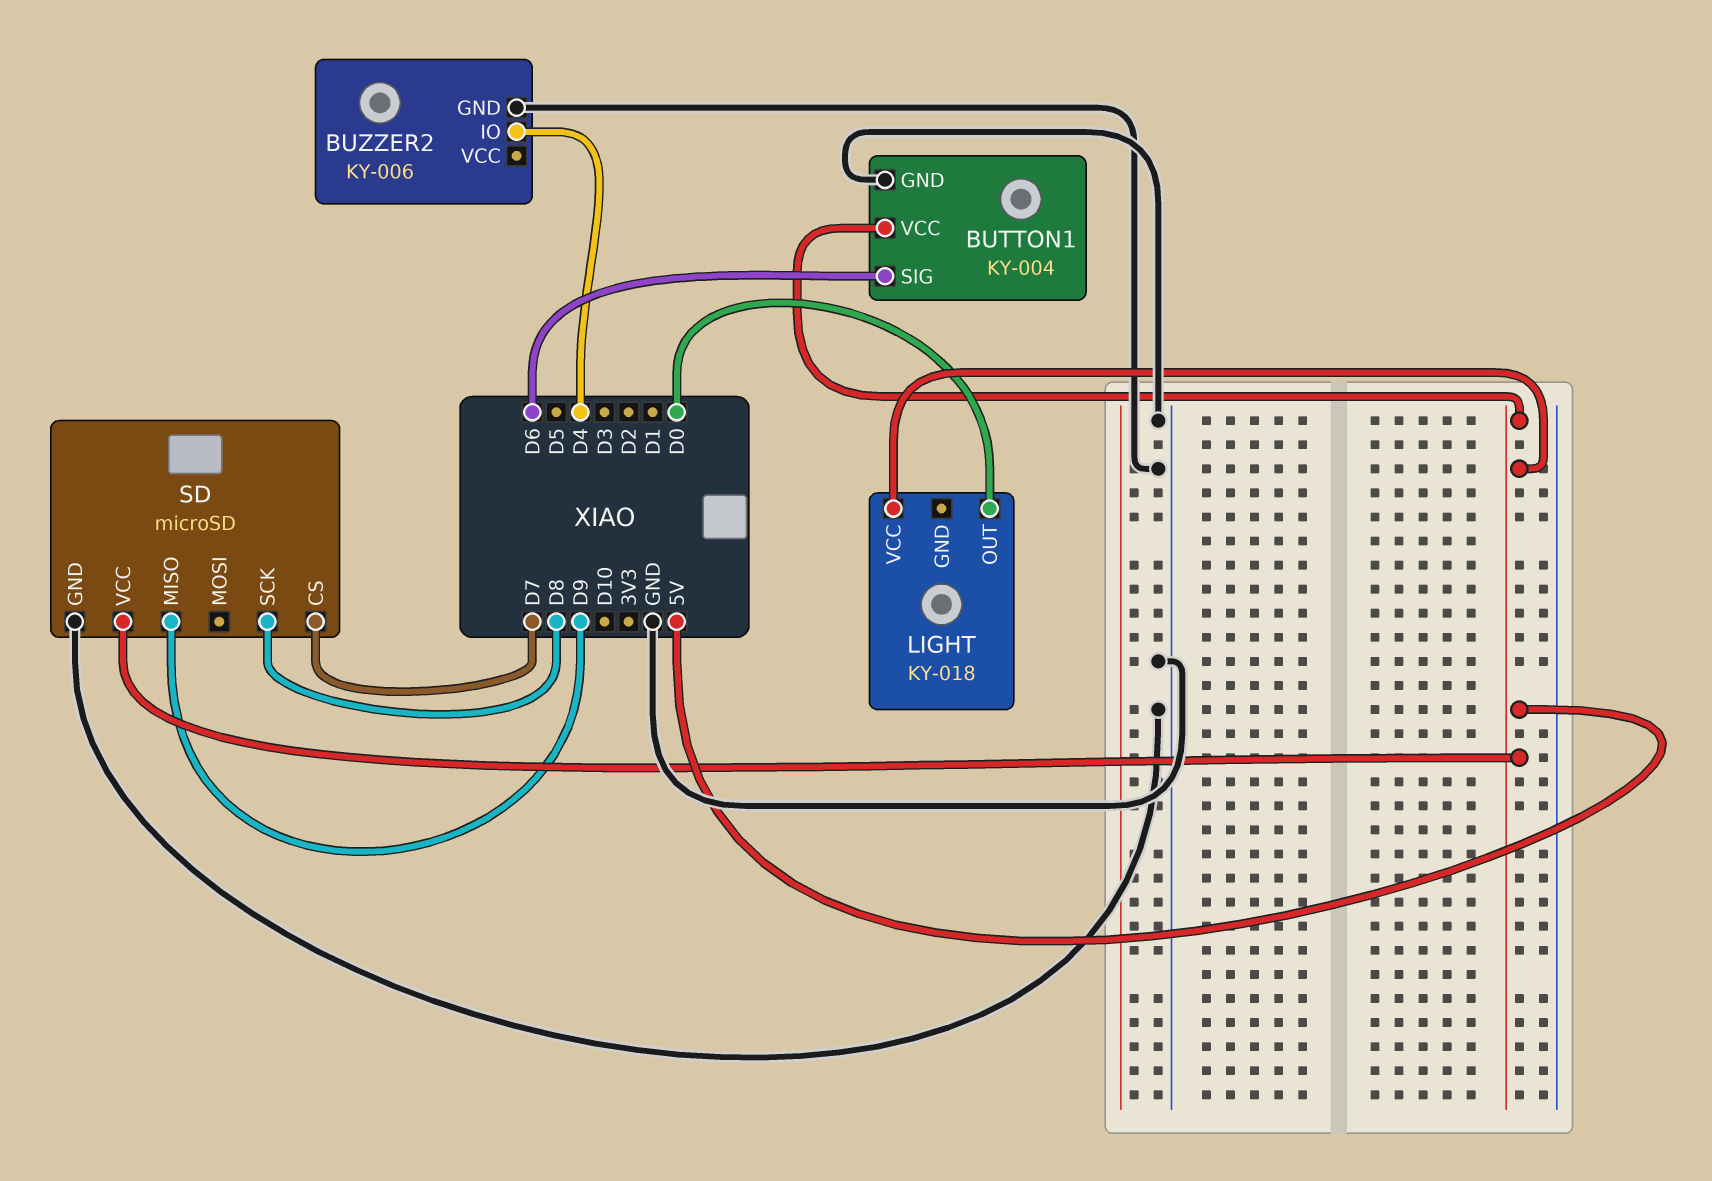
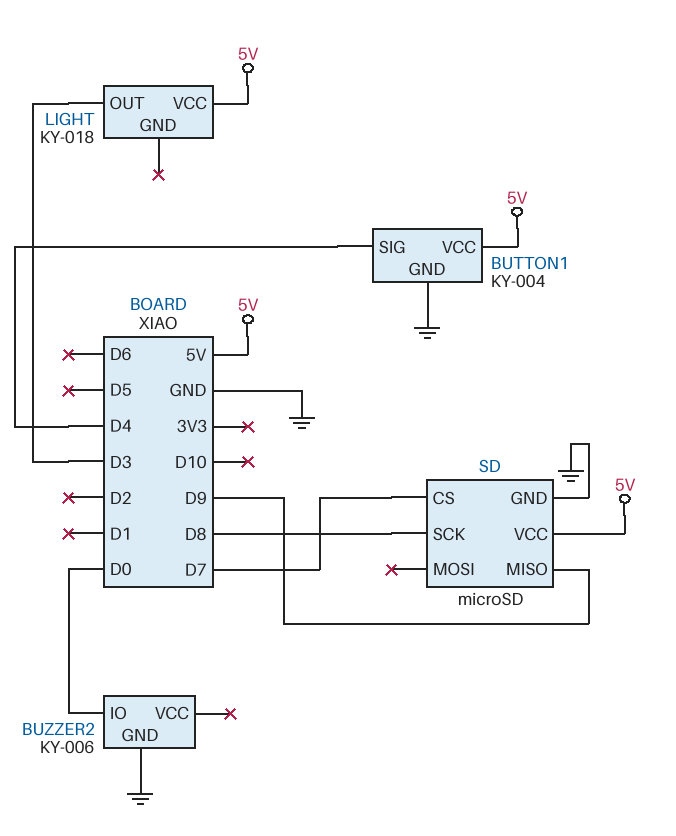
BUTTON1 pin SIG: D6 -> D4
BUZZER2 pin IO: D4 -> D0
LIGHT pin OUT: D0 -> D3

